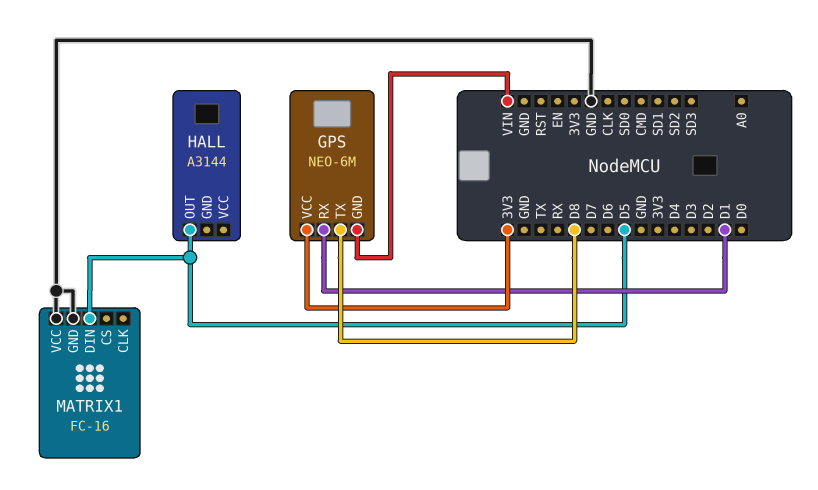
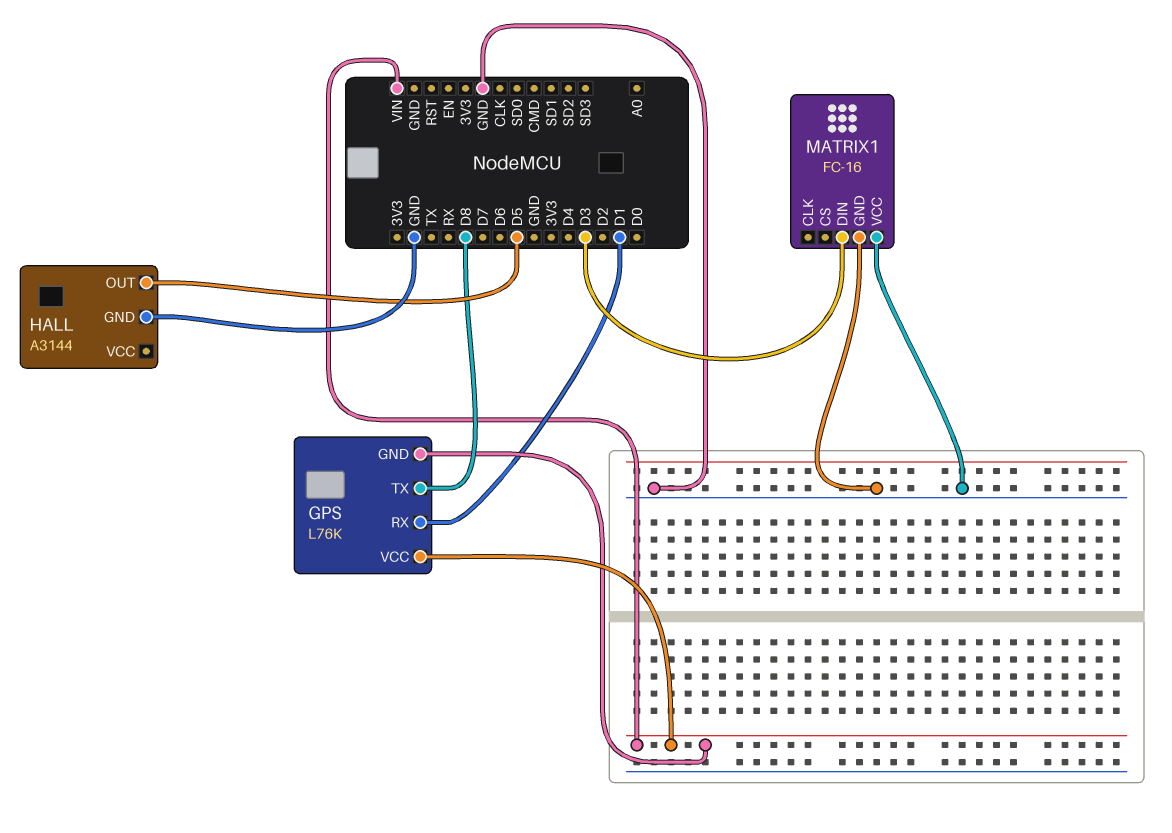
GPS: NEO-6M -> L76K
GPS pin VCC: 3V3 -> VIN
HALL pin GND: none -> GND
MATRIX1 pin DIN: D5 -> D3

